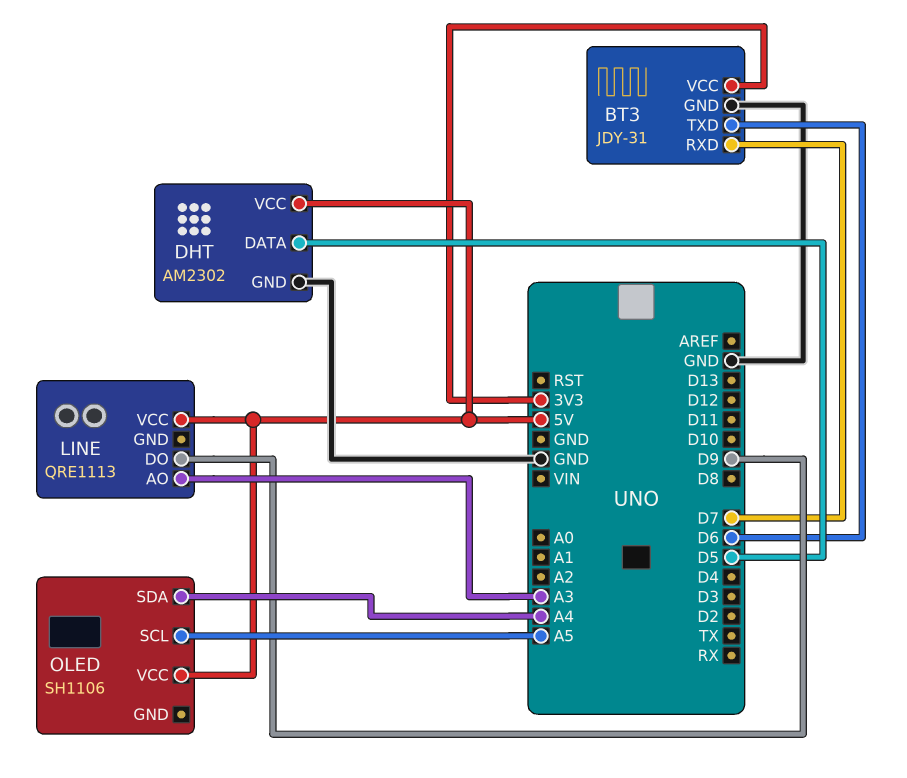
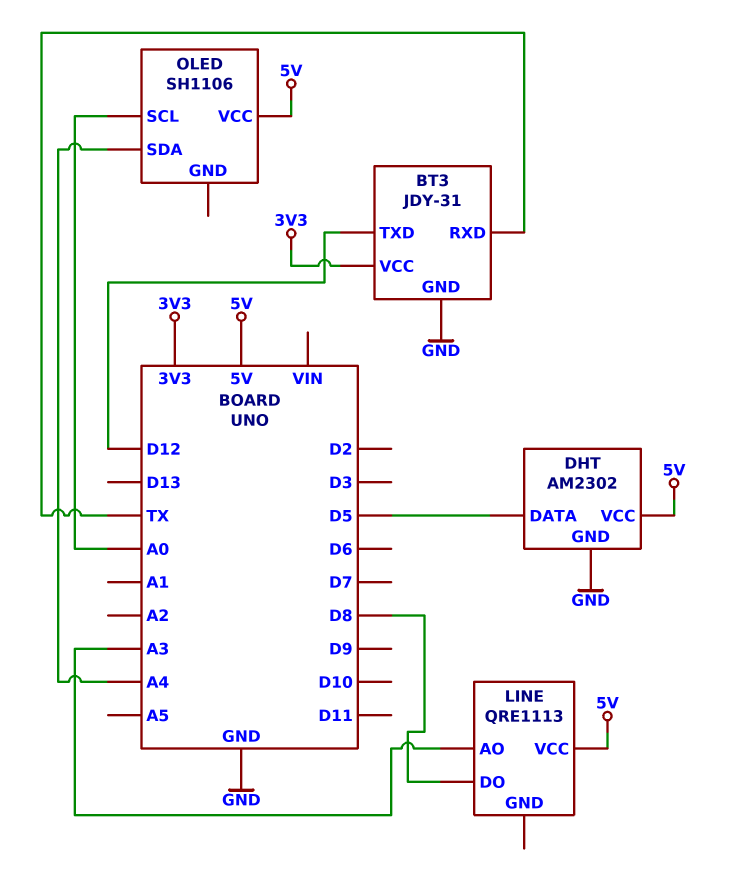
BT3 pin RXD: D7 -> TX
BT3 pin TXD: D6 -> D12
LINE pin DO: D9 -> D8
OLED pin SCL: A5 -> A0

